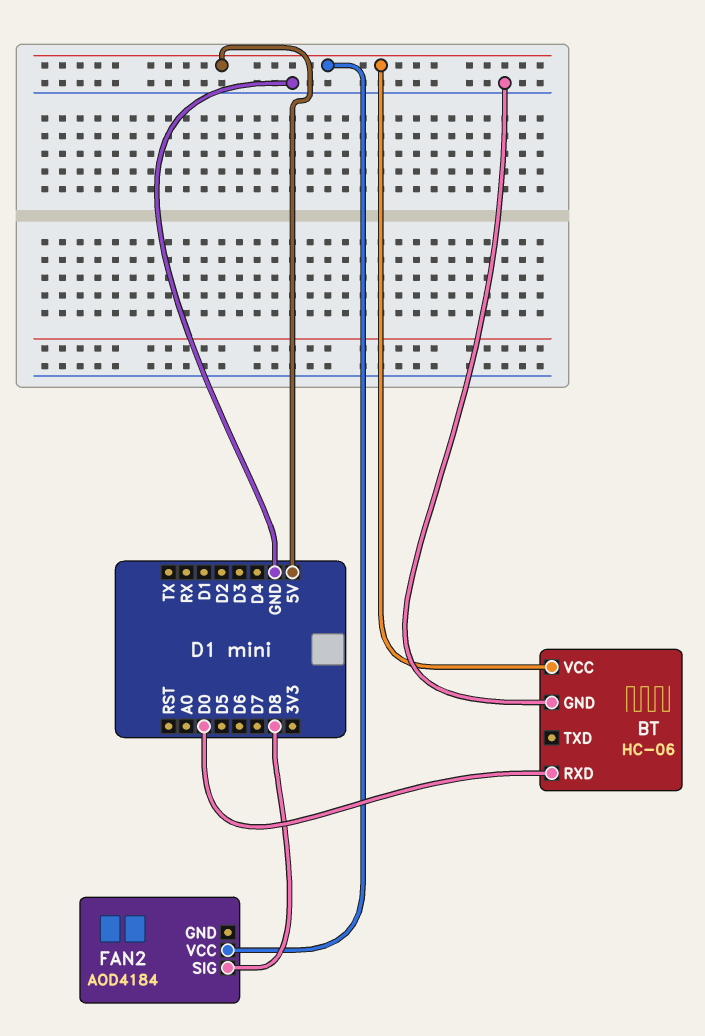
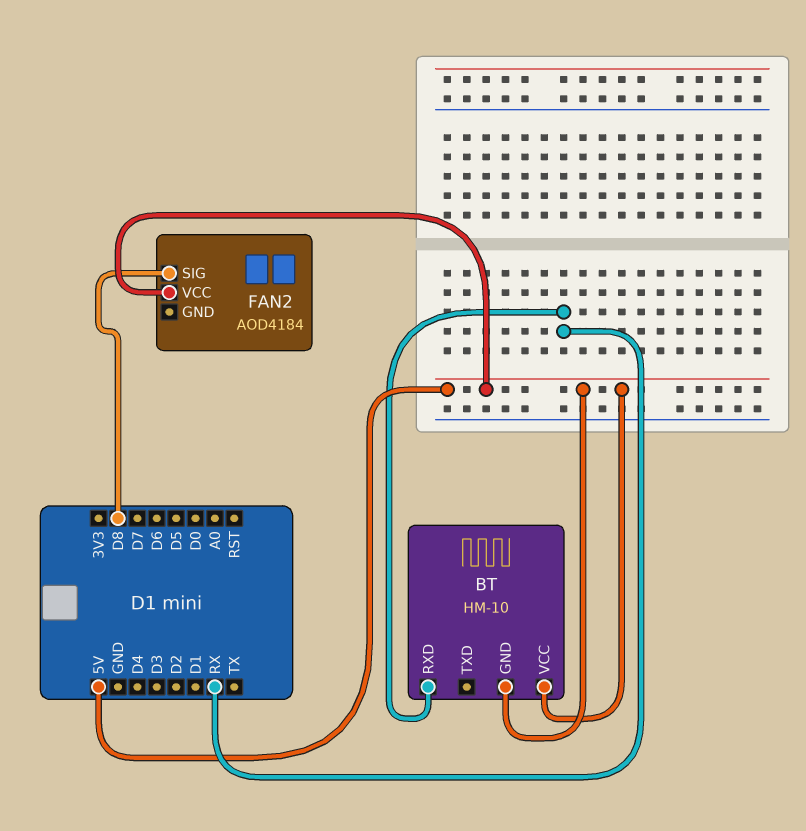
BT: HC-06 -> HM-10
BT pin GND: GND -> 5V
BT pin RXD: D0 -> RX

